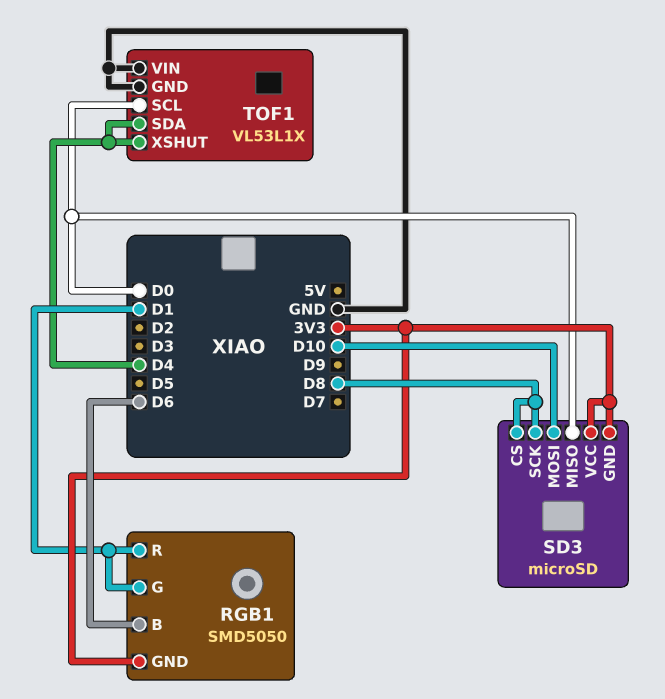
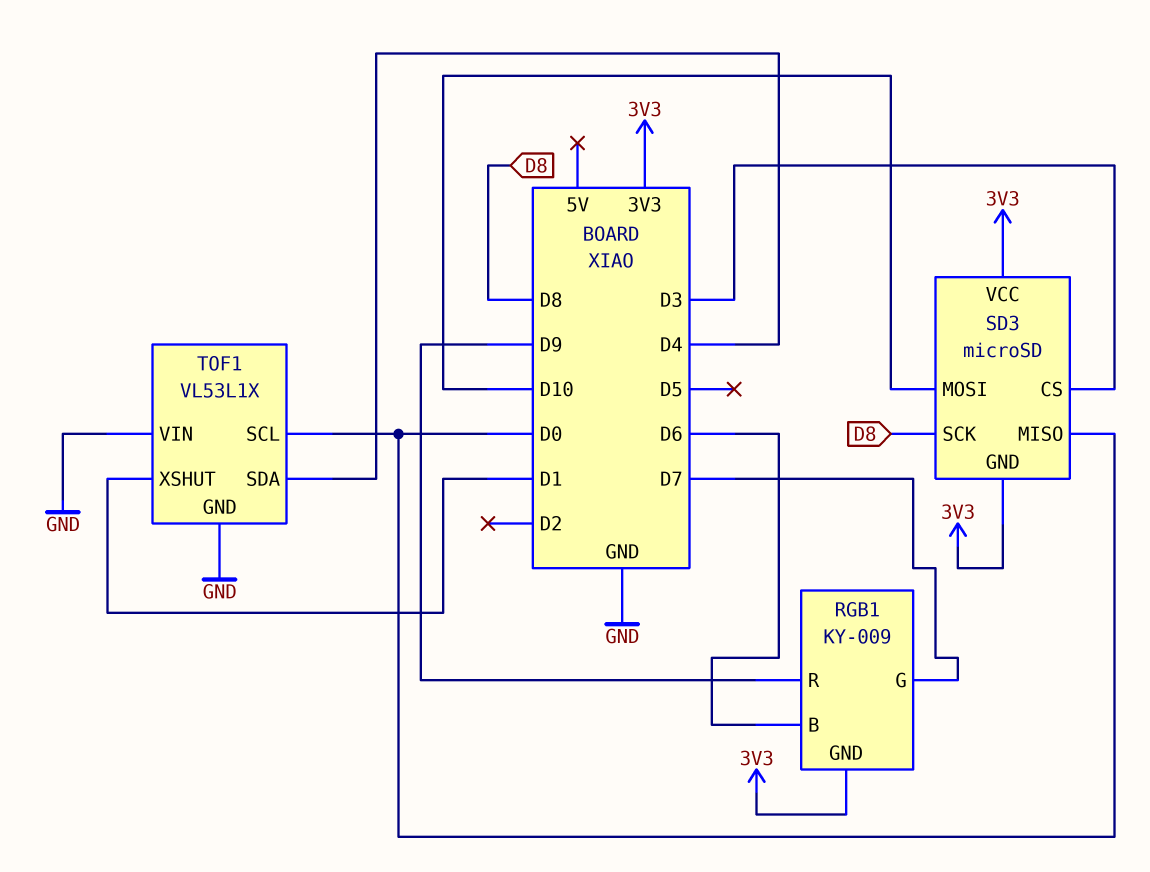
RGB1: SMD5050 -> KY-009
RGB1 pin G: D1 -> D7
RGB1 pin R: D1 -> D9
SD3 pin CS: D8 -> D3
TOF1 pin XSHUT: D4 -> D1

